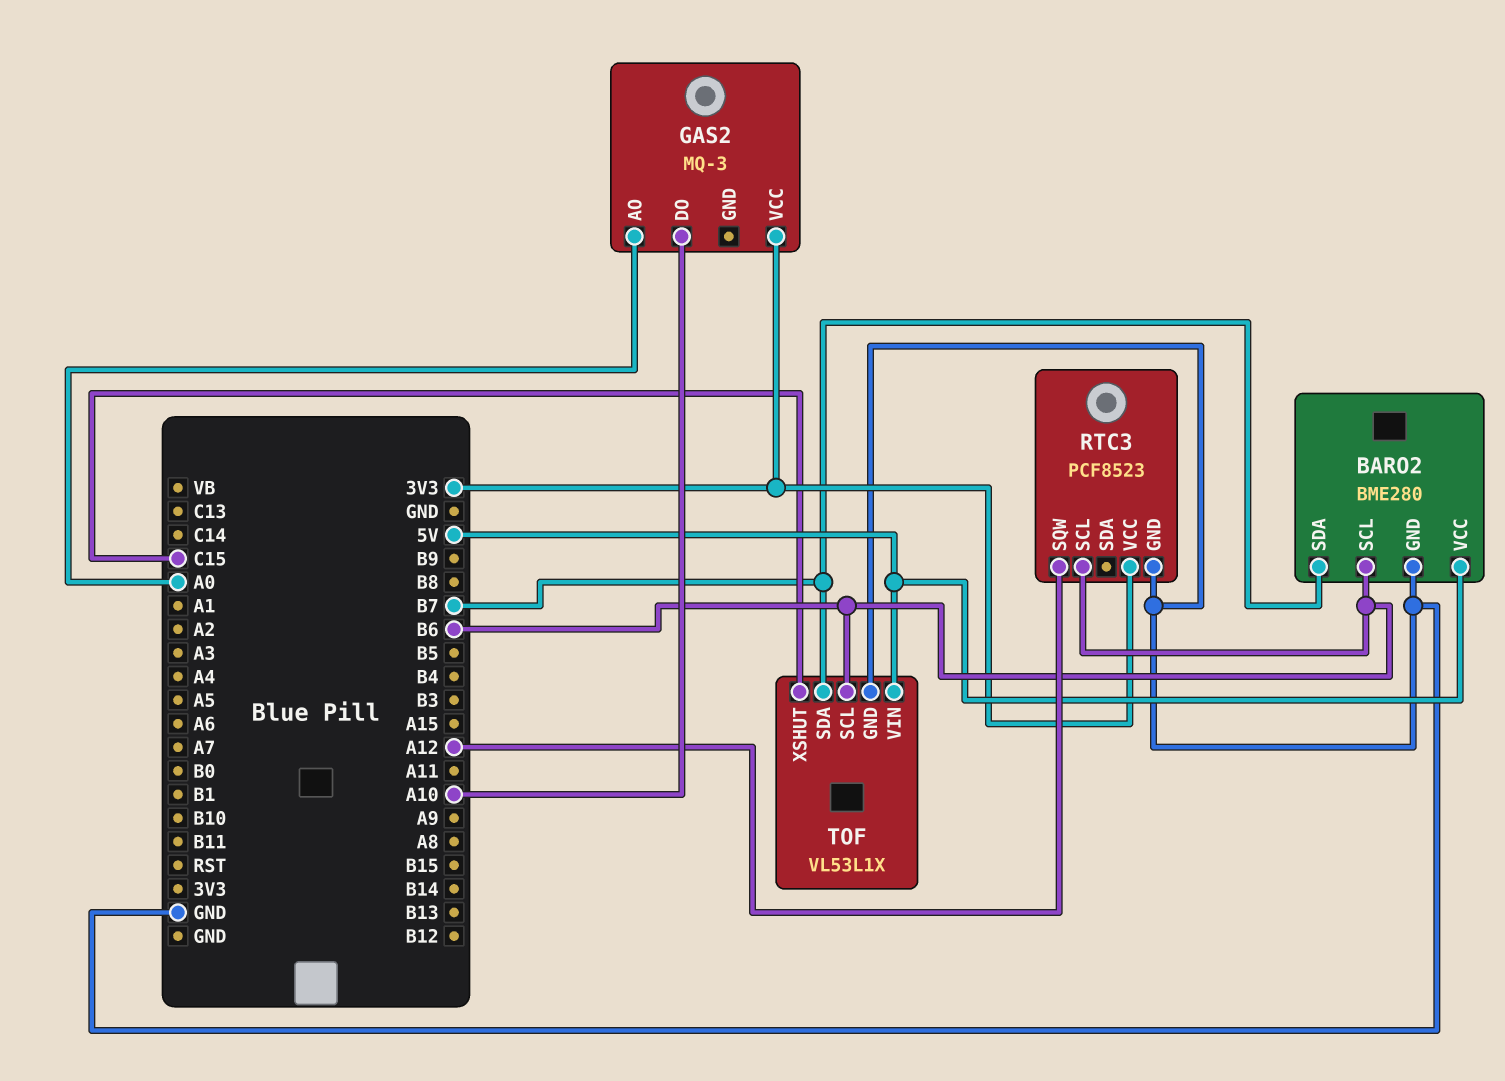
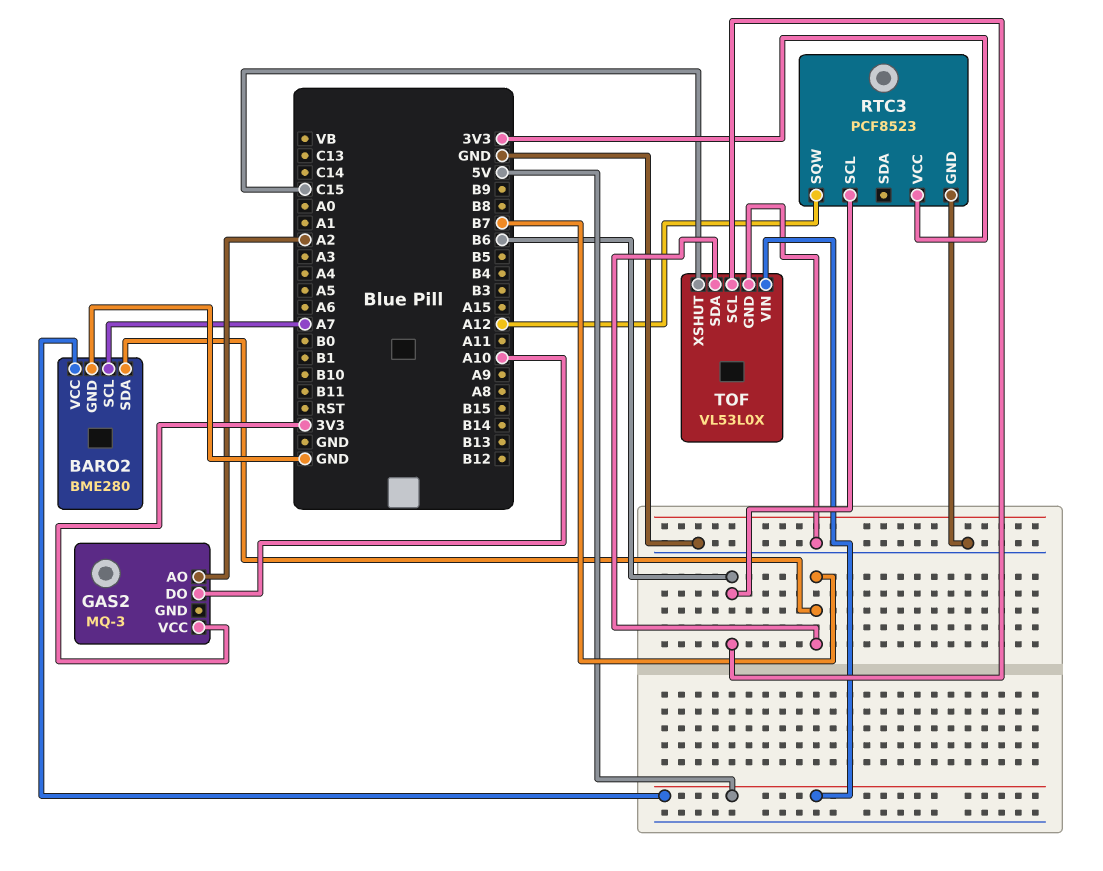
BARO2 pin SCL: B6 -> A7
GAS2 pin AO: A0 -> A2
TOF: VL53L1X -> VL53L0X

